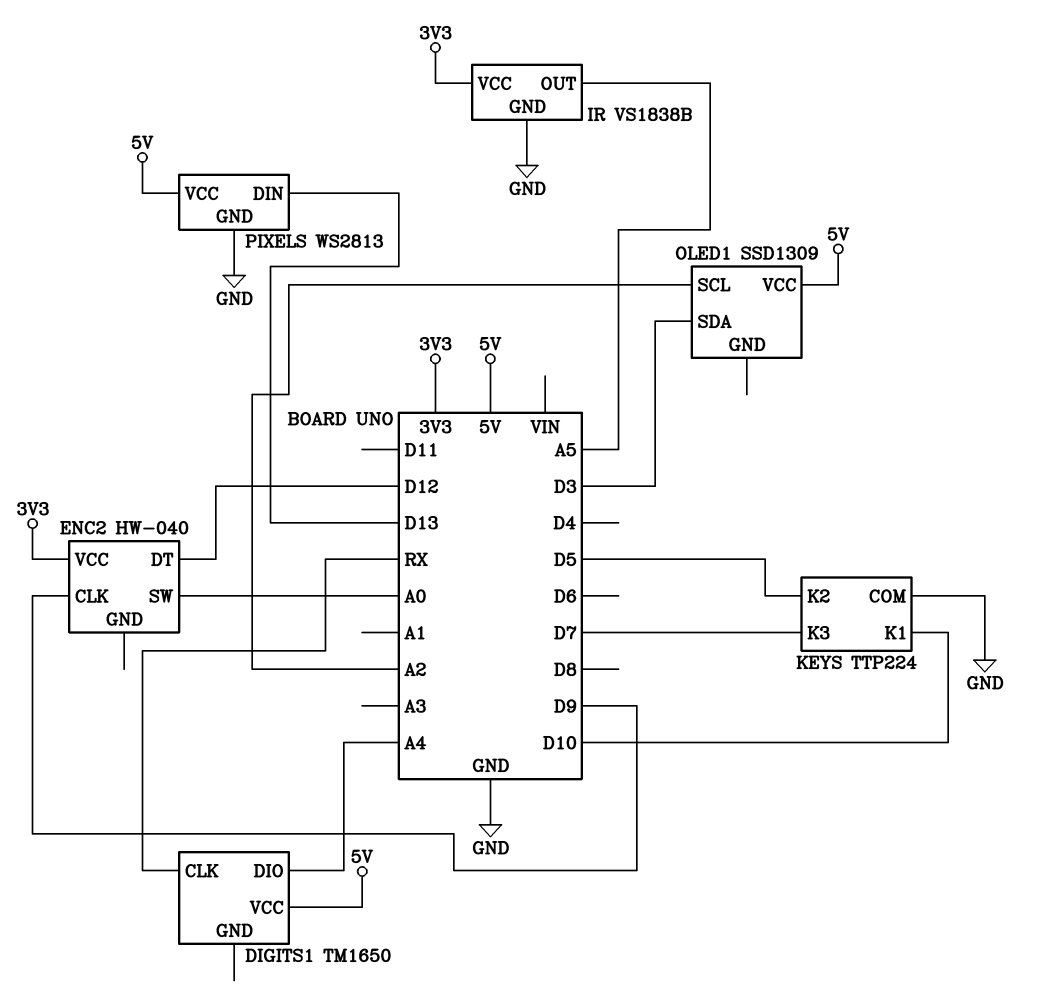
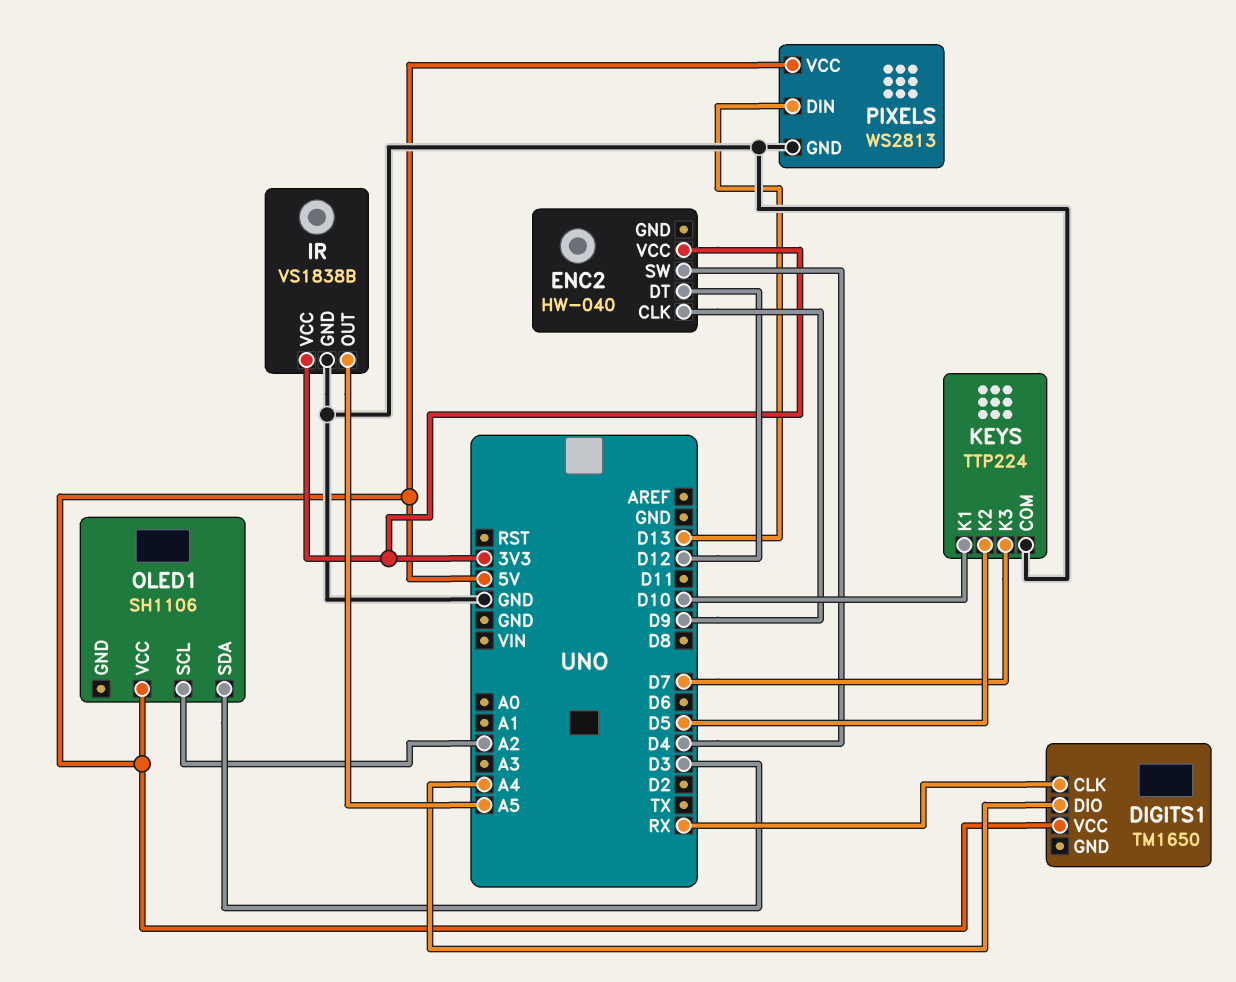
ENC2 pin SW: A0 -> D4
OLED1: SSD1309 -> SH1106

